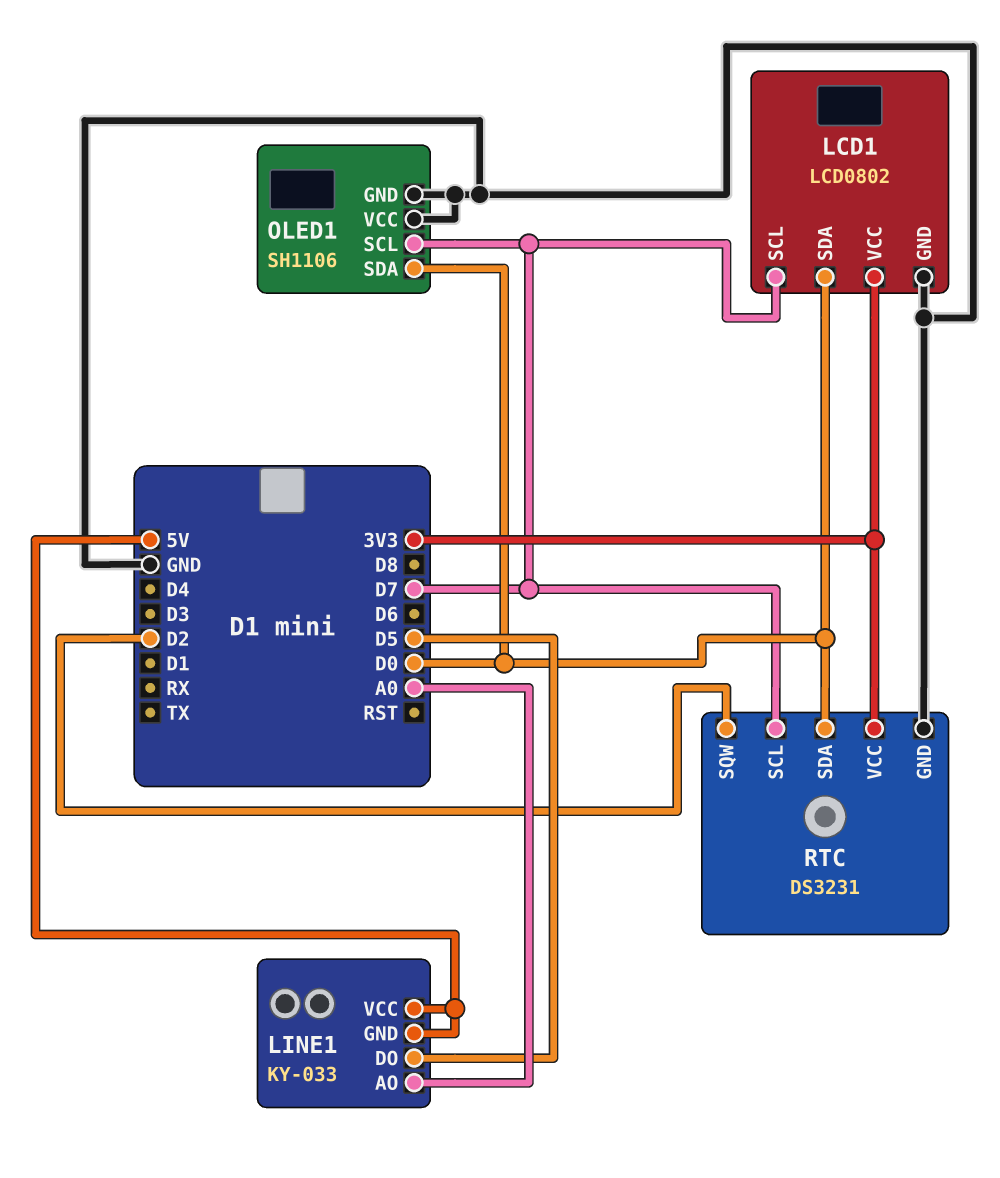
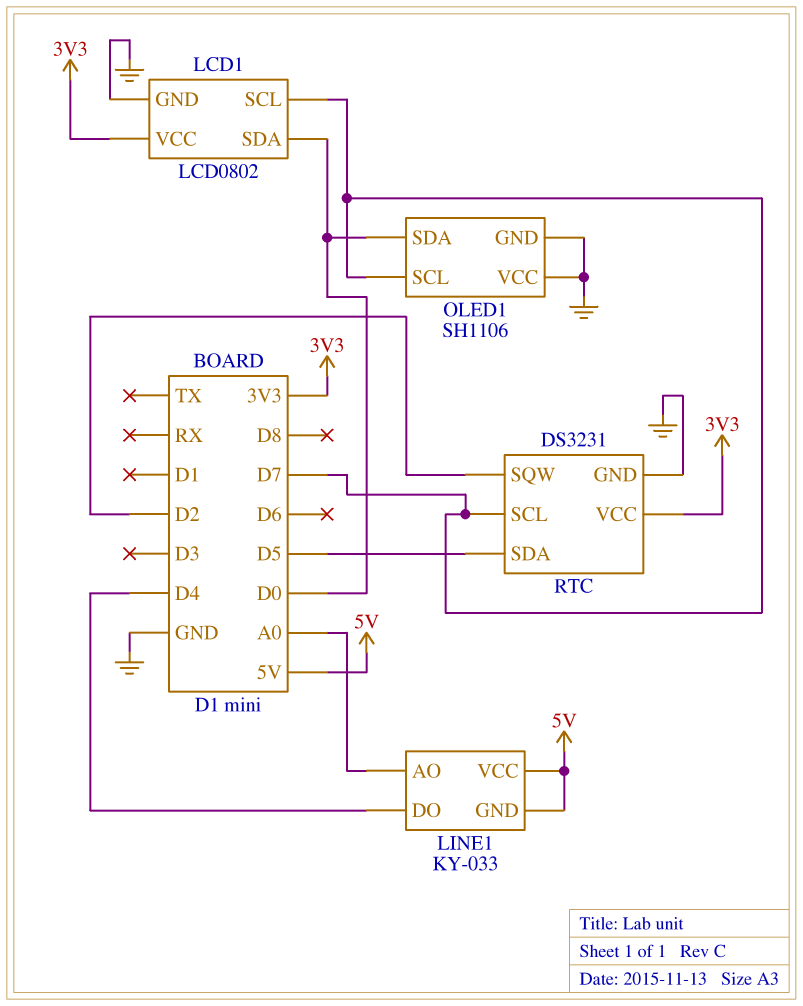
LINE1 pin DO: D5 -> D4
RTC pin SDA: D0 -> D5

